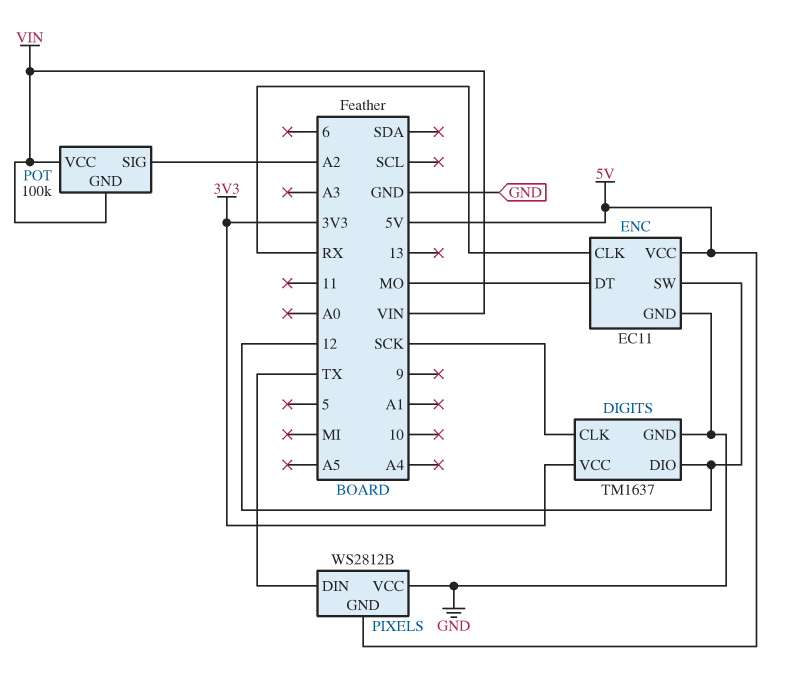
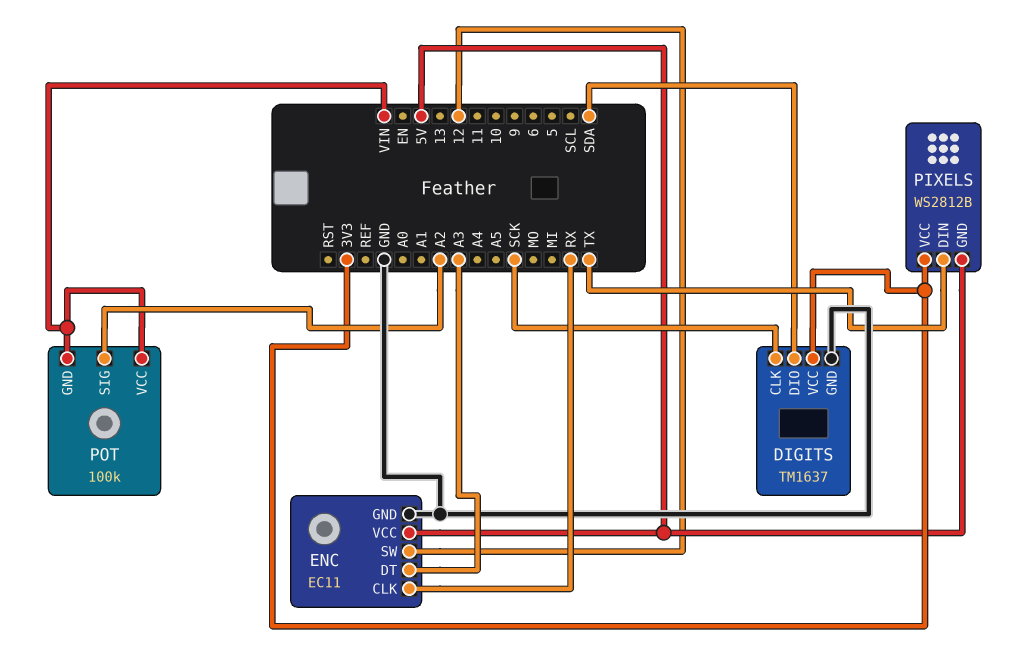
DIGITS pin DIO: 12 -> SDA
ENC pin DT: MO -> A3
PIXELS pin VCC: GND -> 3V3

